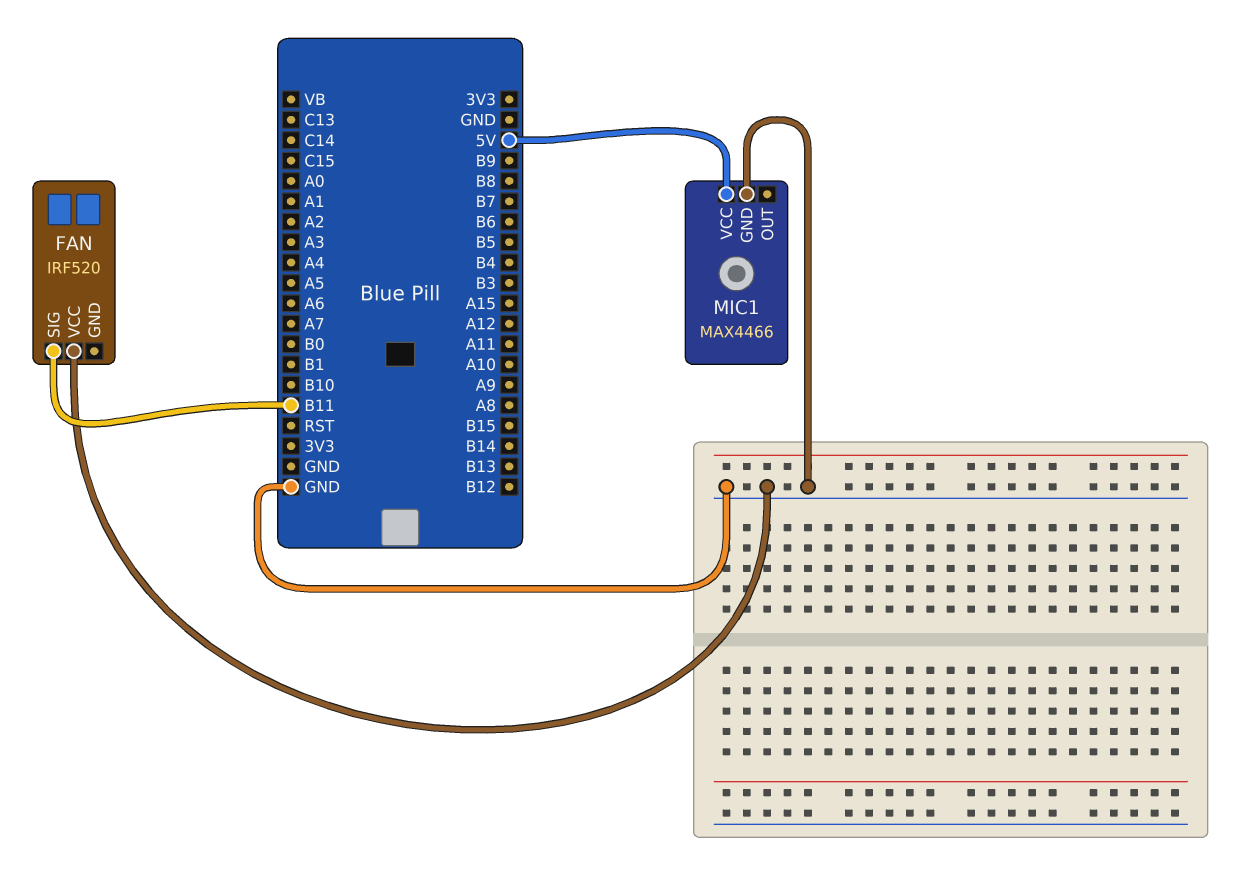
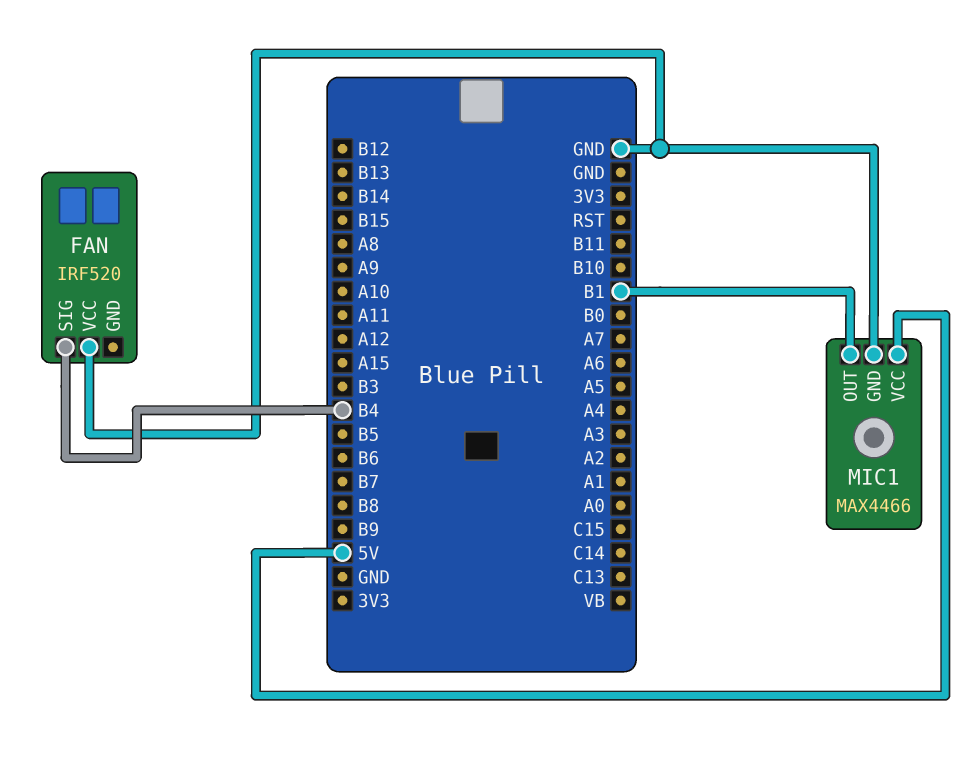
FAN pin SIG: B11 -> B4
MIC1 pin OUT: none -> B1

